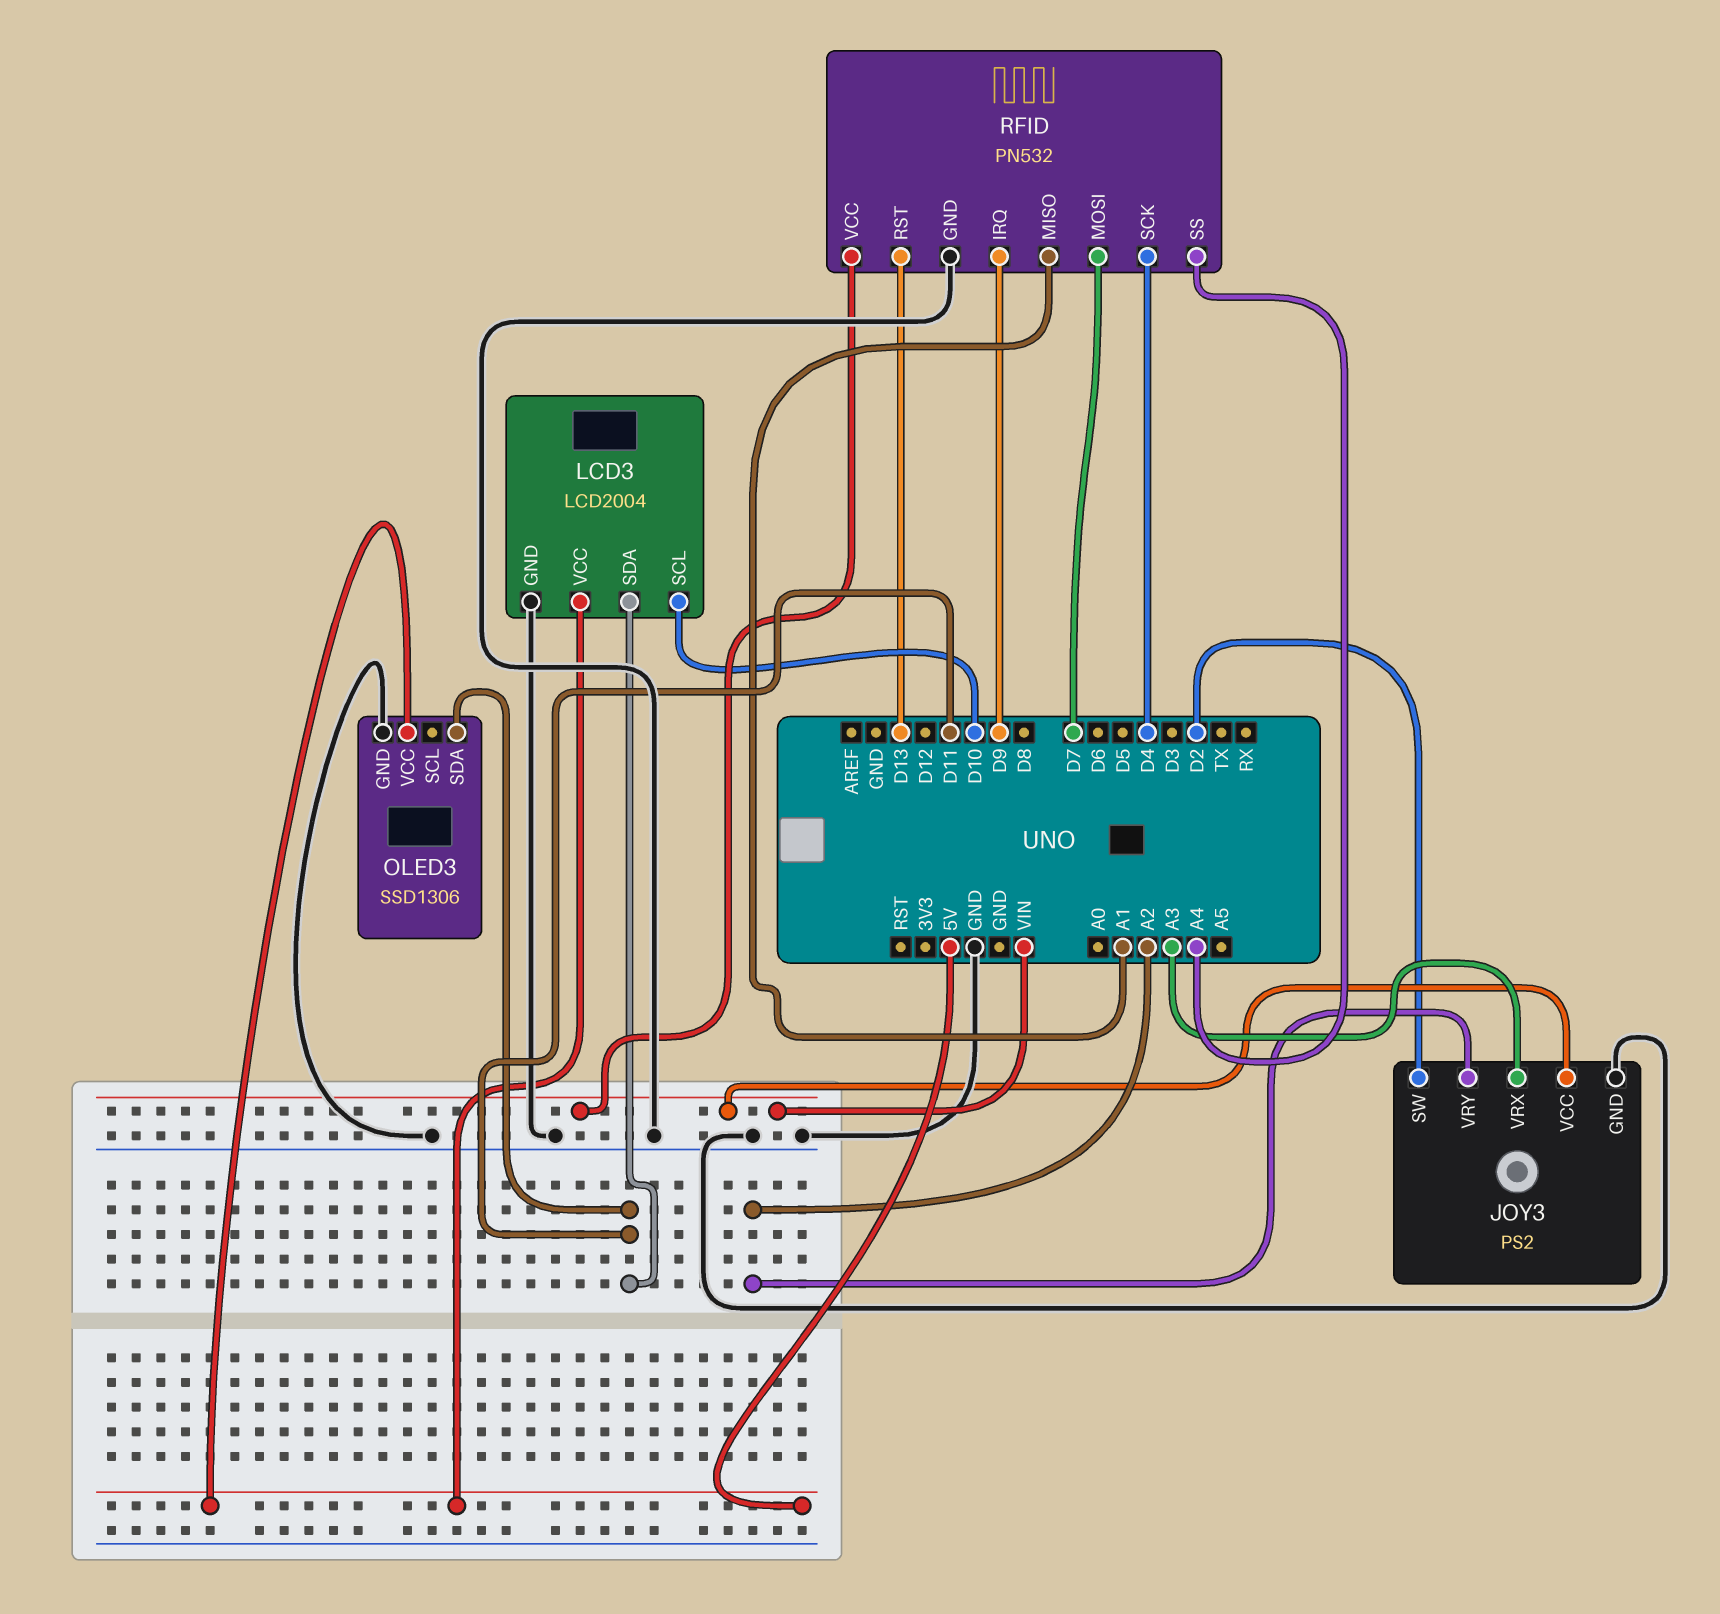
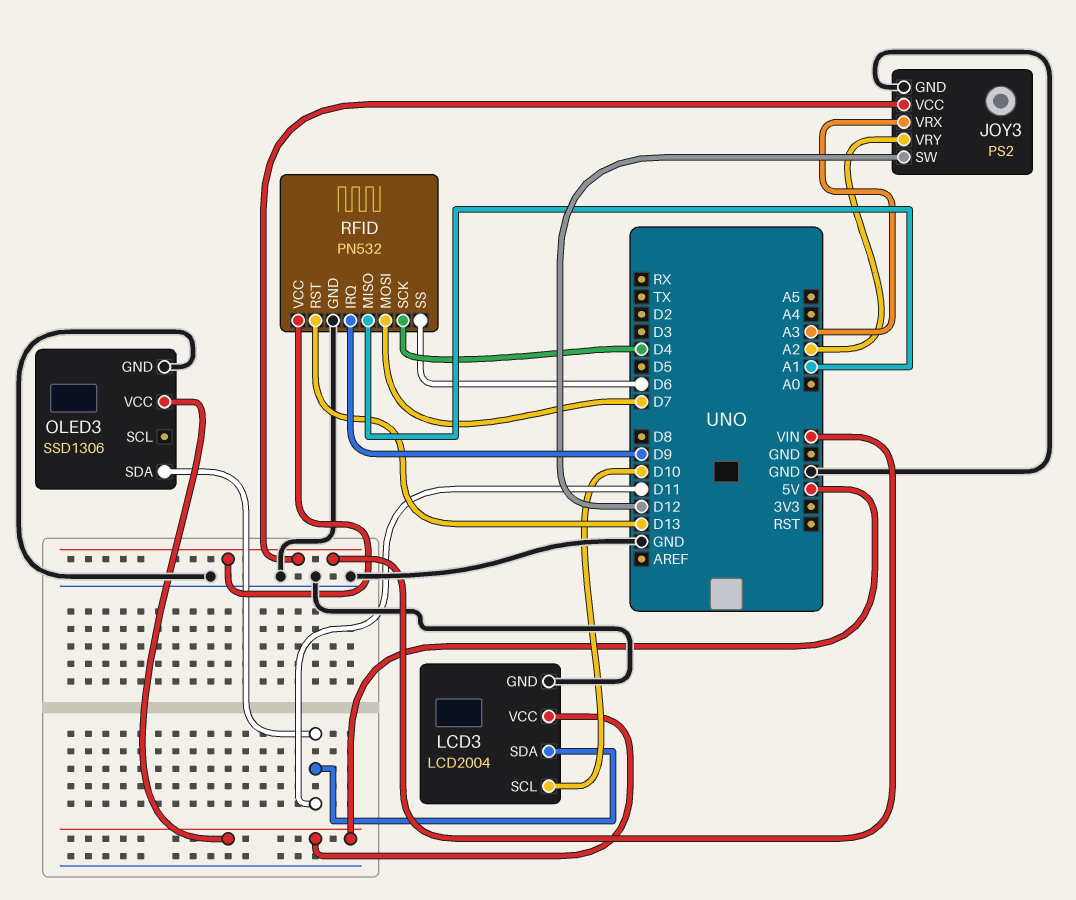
JOY3 pin SW: D2 -> D12
RFID pin SS: A4 -> D6

